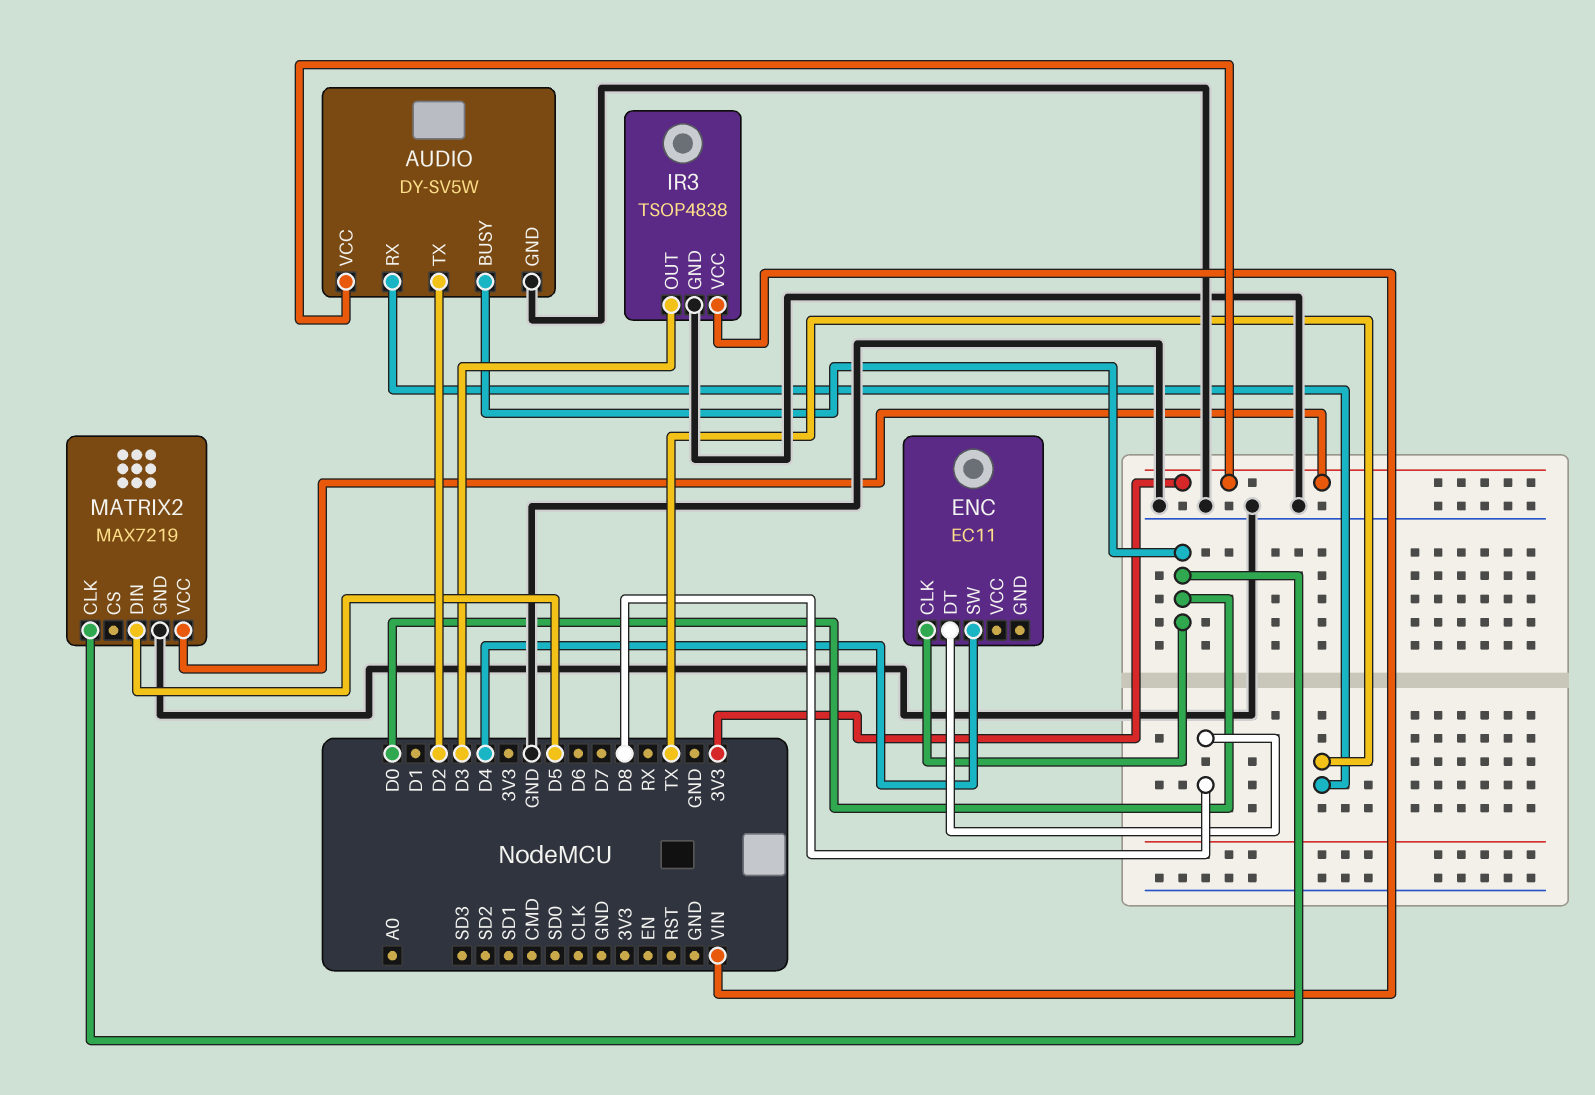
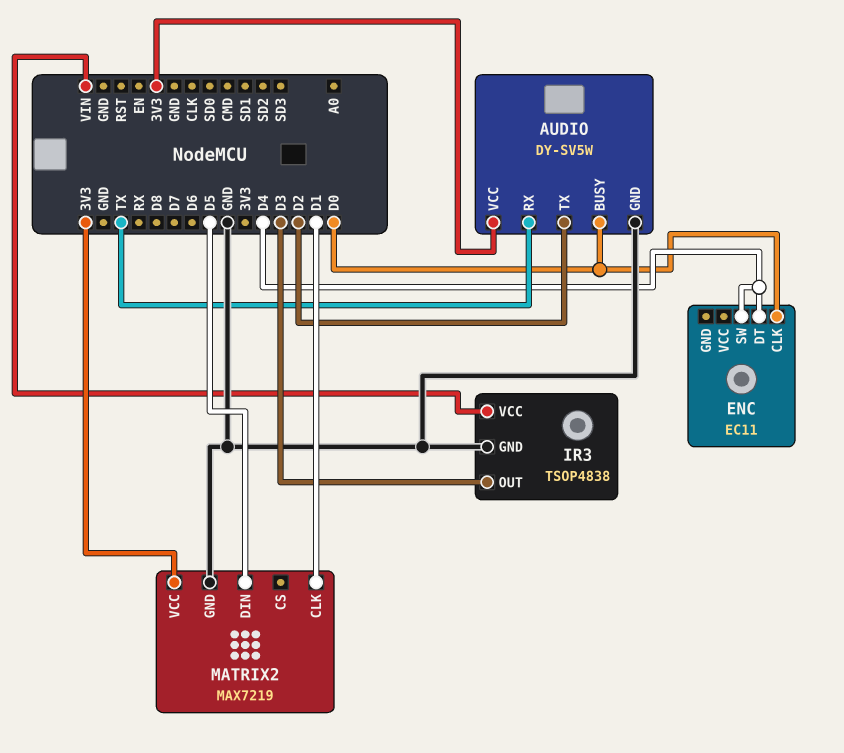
ENC pin DT: D8 -> D4
MATRIX2 pin CLK: D0 -> D1

